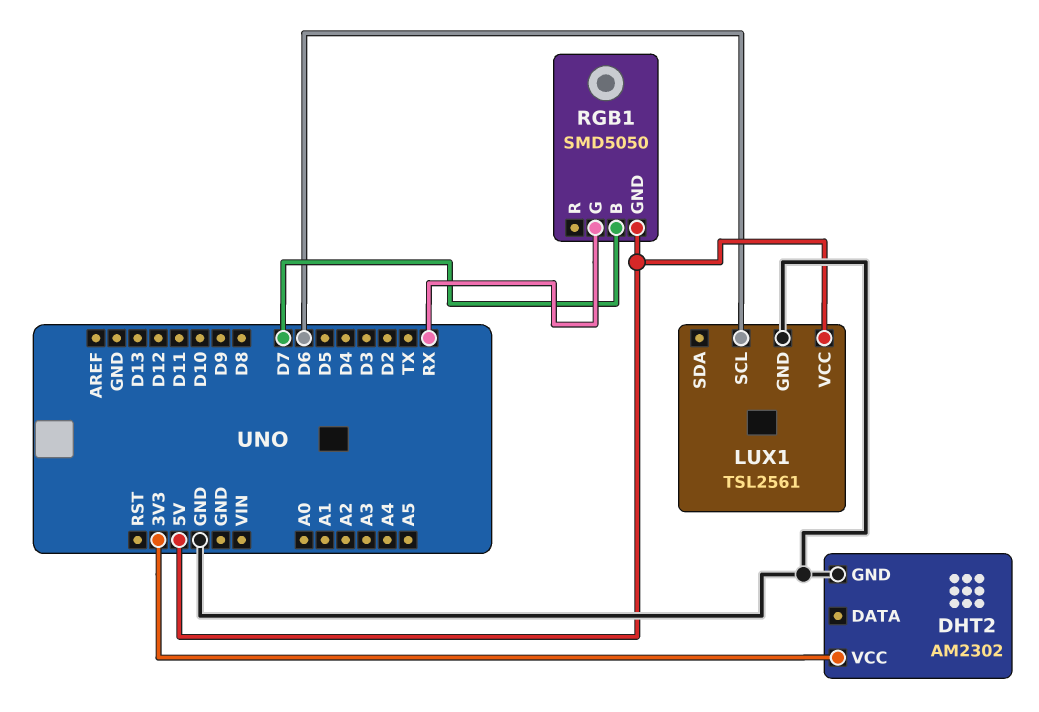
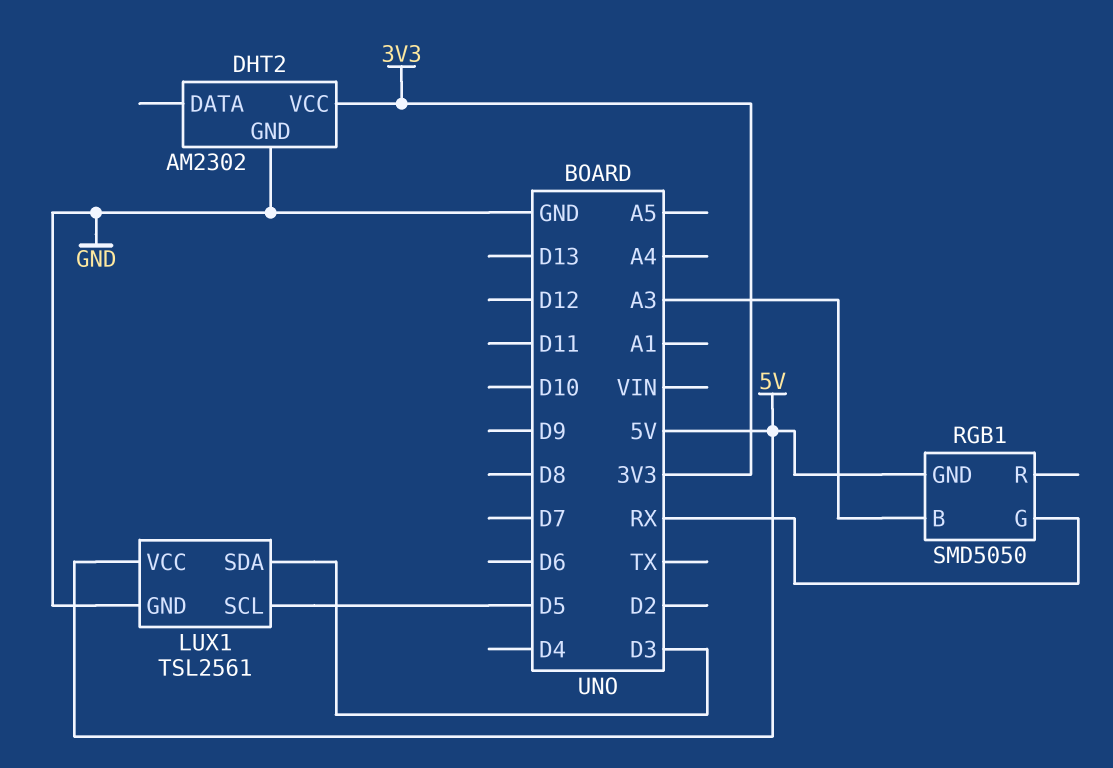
LUX1 pin SCL: D6 -> D5
LUX1 pin SDA: none -> D3
RGB1 pin B: D7 -> A3

